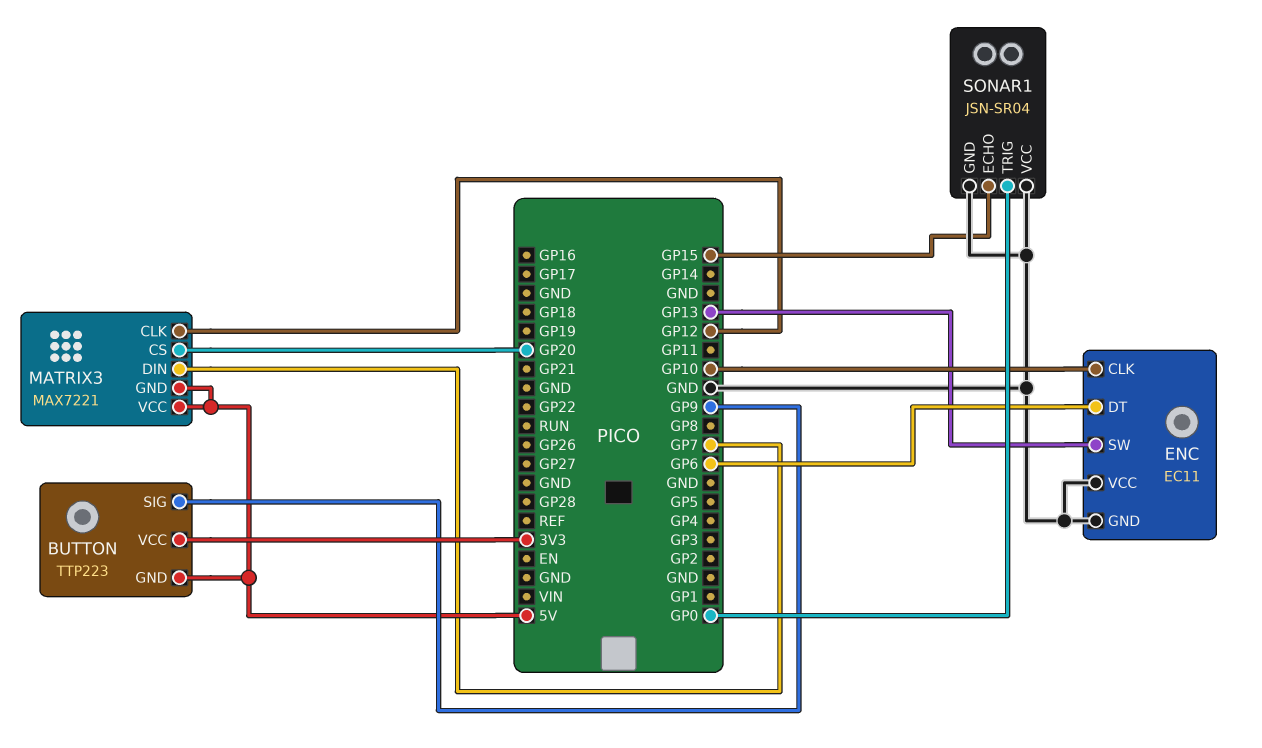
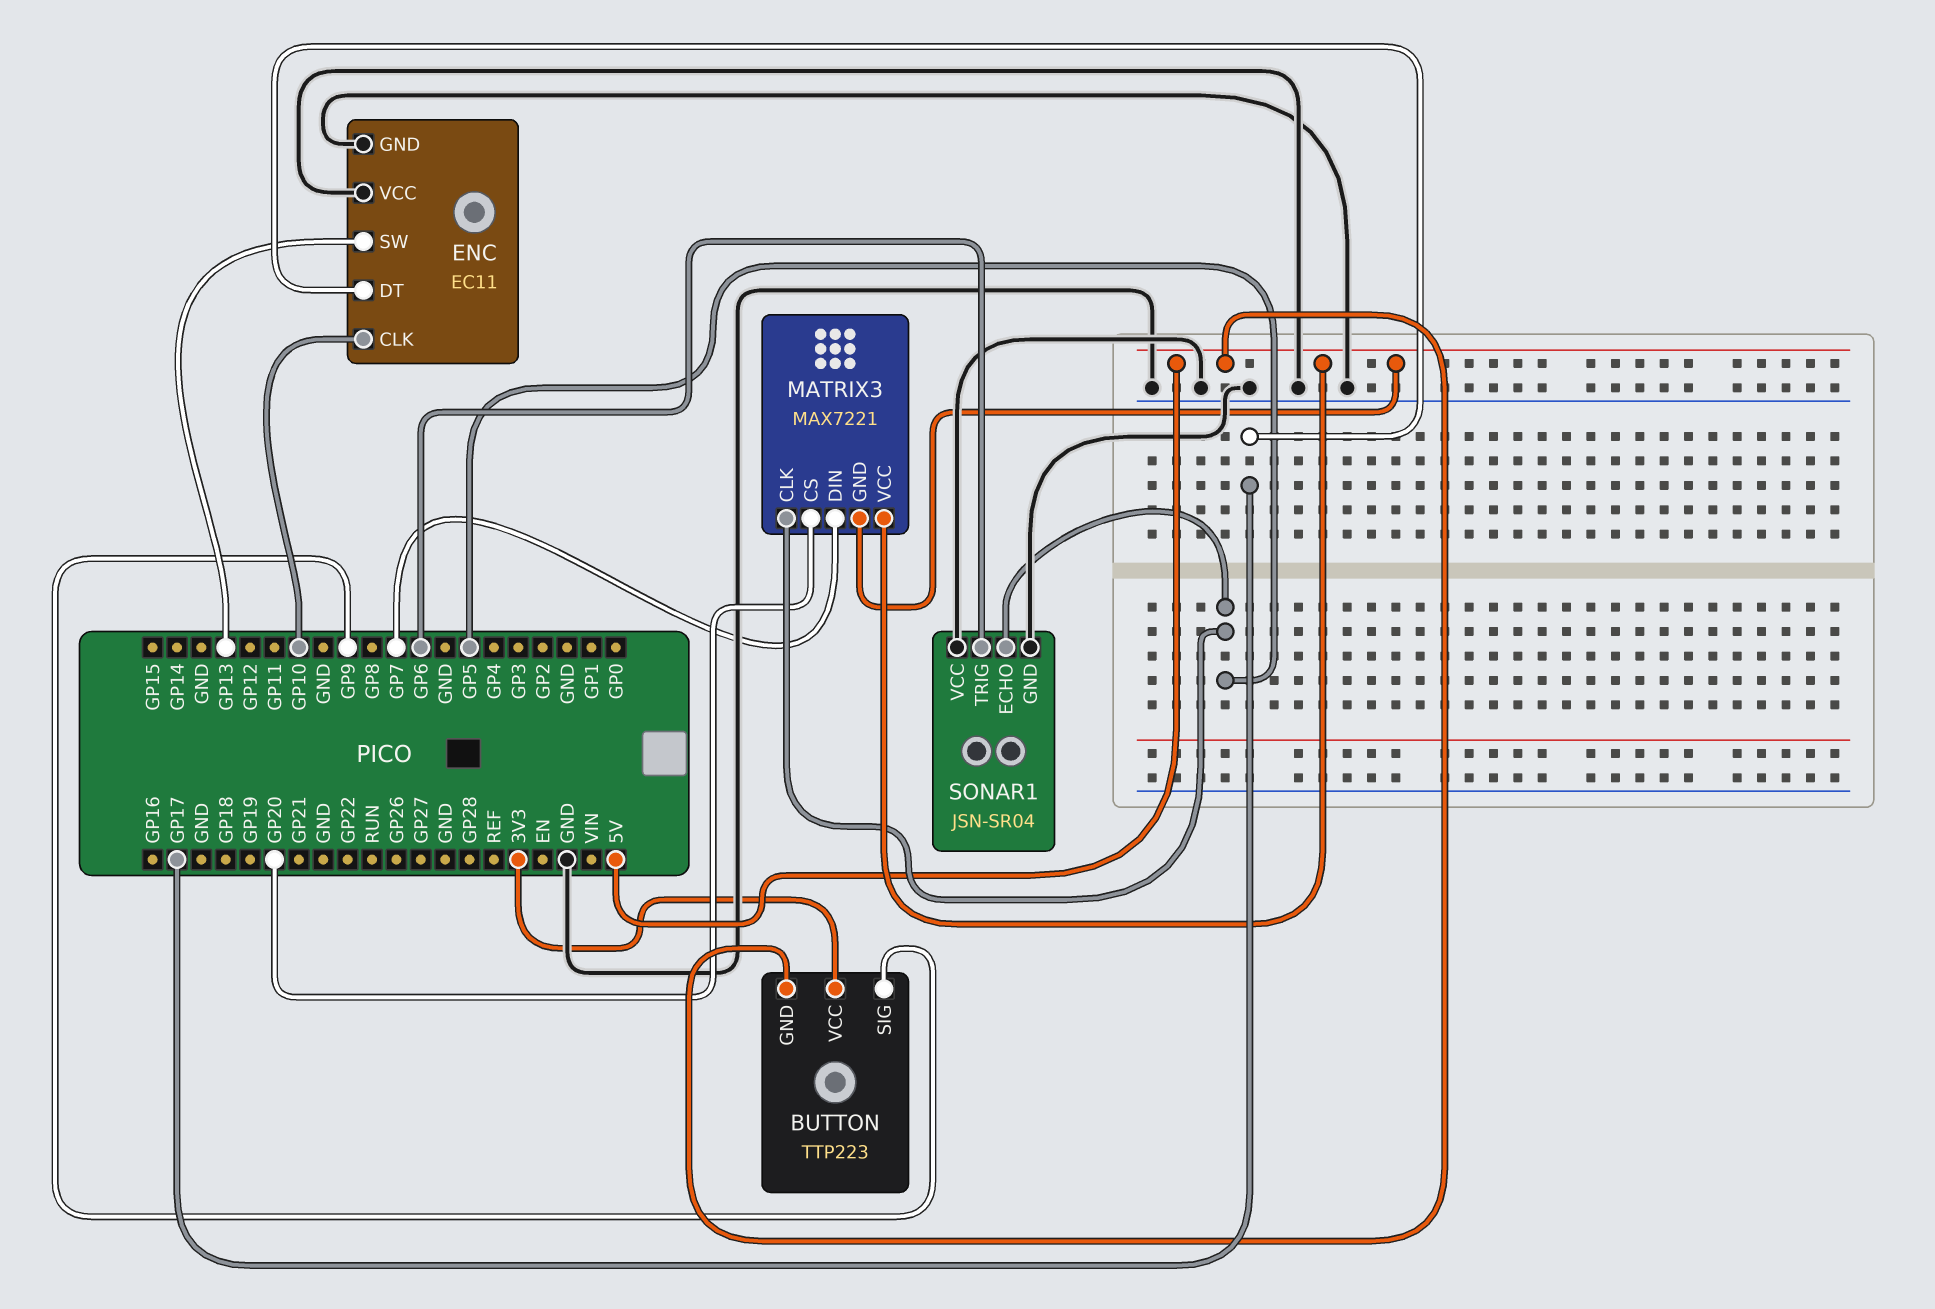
ENC pin DT: GP6 -> GP17
MATRIX3 pin CLK: GP12 -> GP5
SONAR1 pin ECHO: GP15 -> GP5
SONAR1 pin TRIG: GP0 -> GP6

